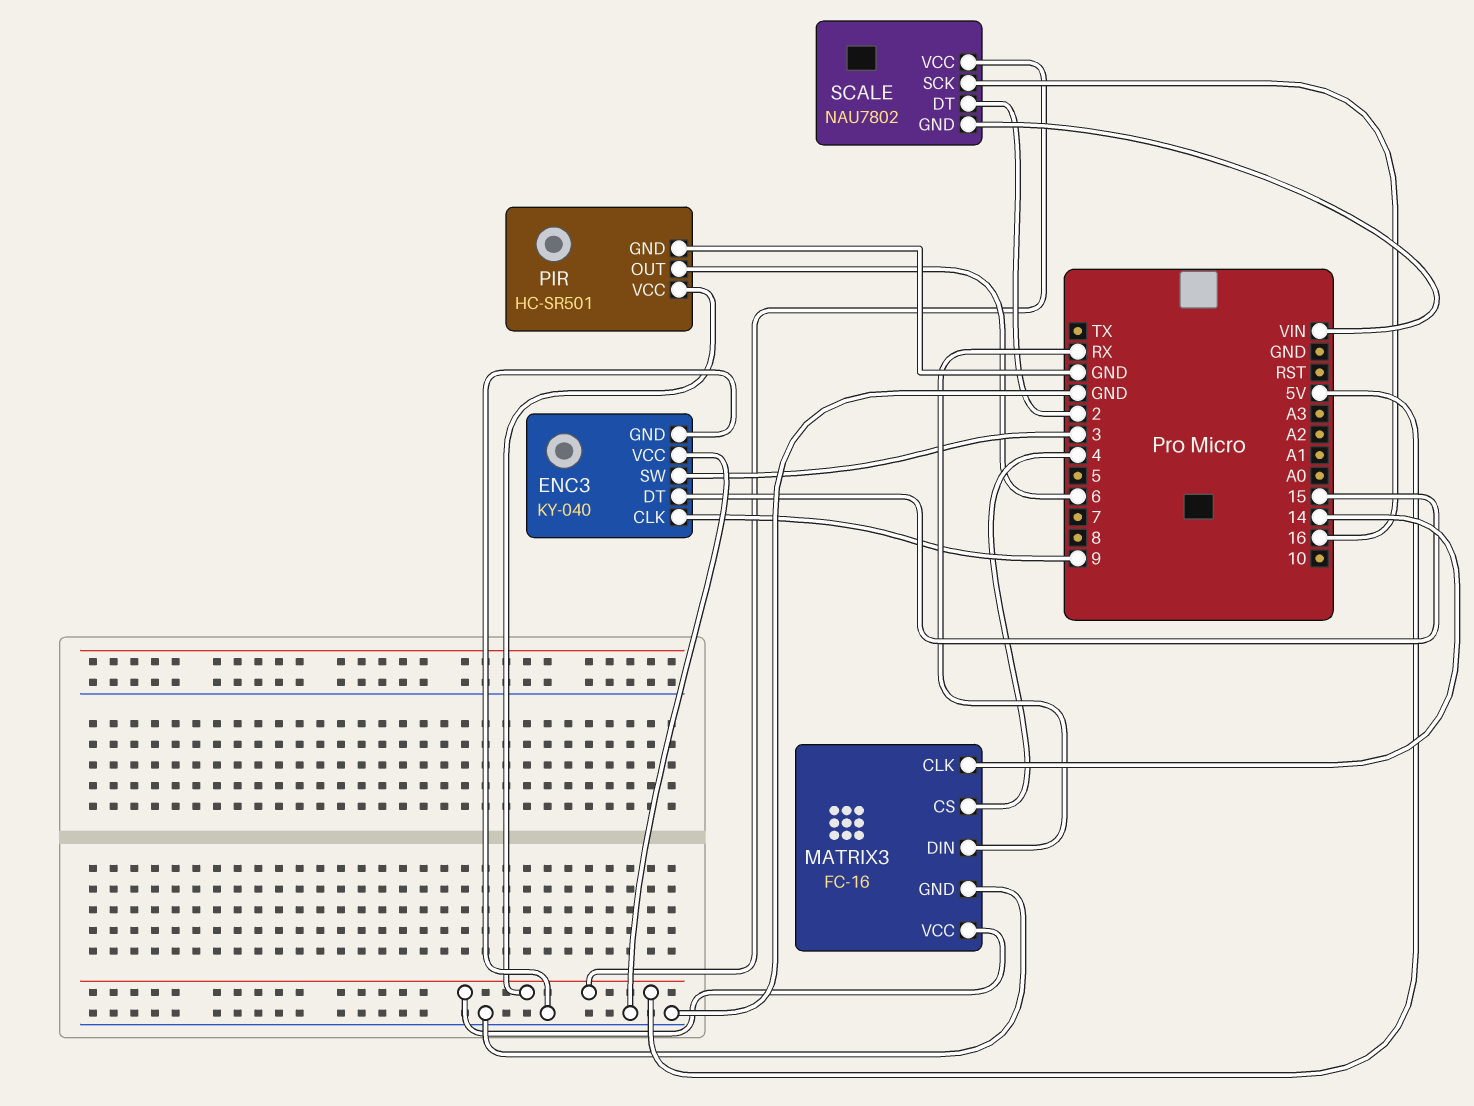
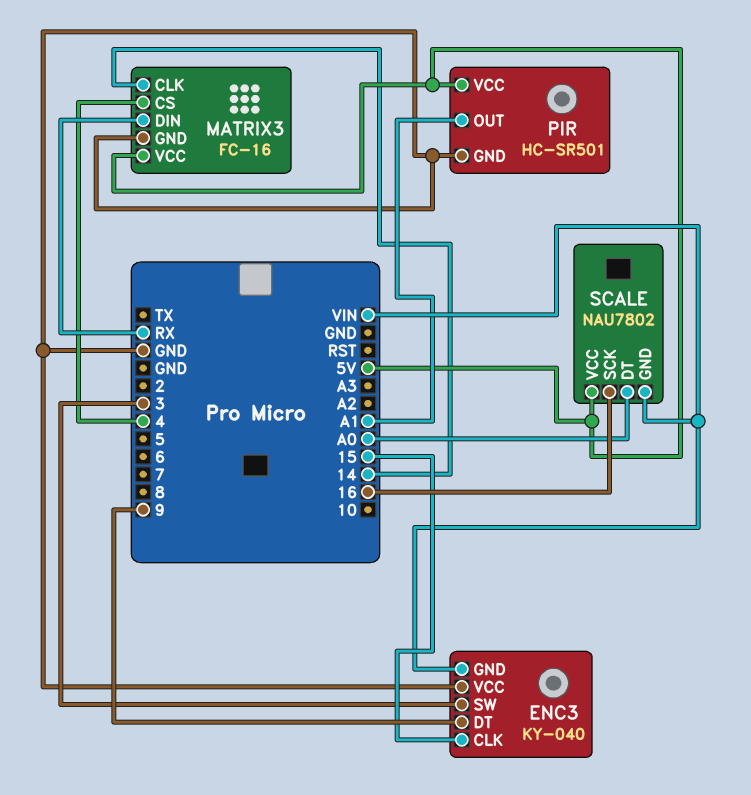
ENC3 pin CLK: 9 -> 15
ENC3 pin DT: 15 -> 9
ENC3 pin GND: GND -> VIN
PIR pin OUT: 6 -> A1
SCALE pin DT: 2 -> A0

